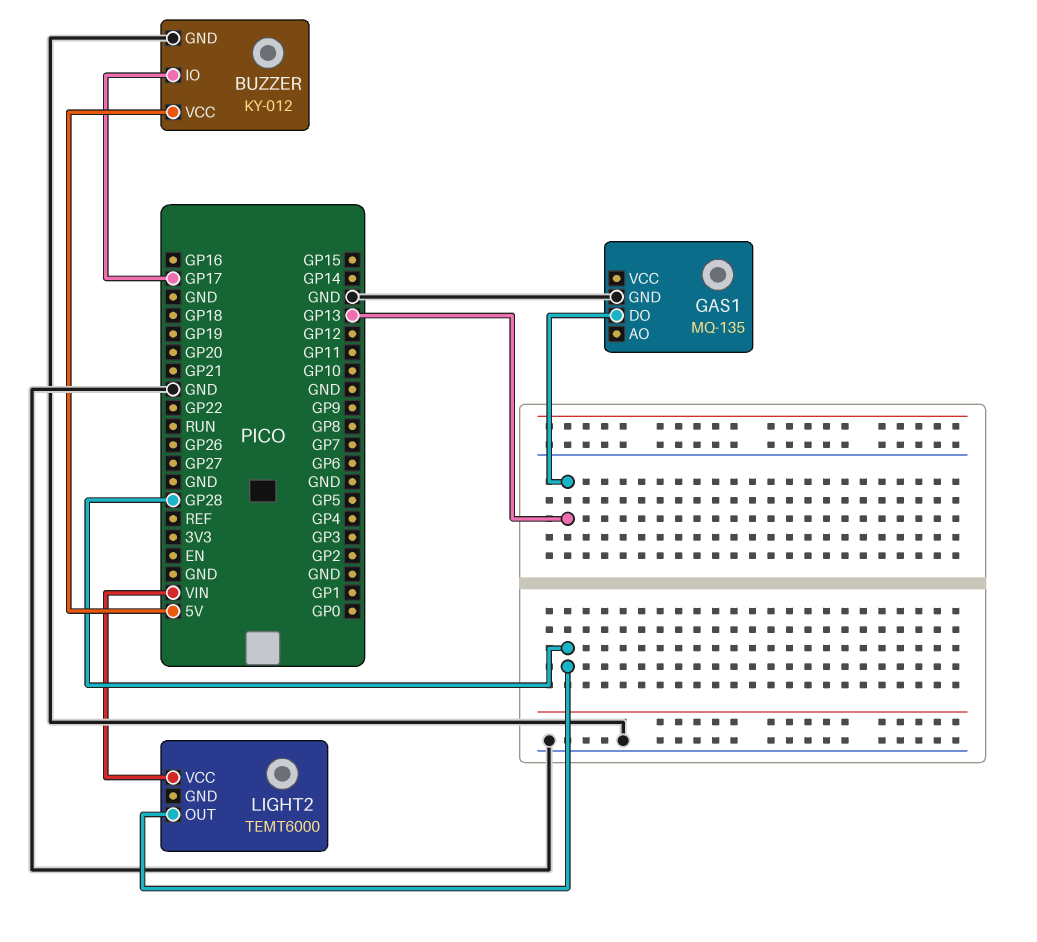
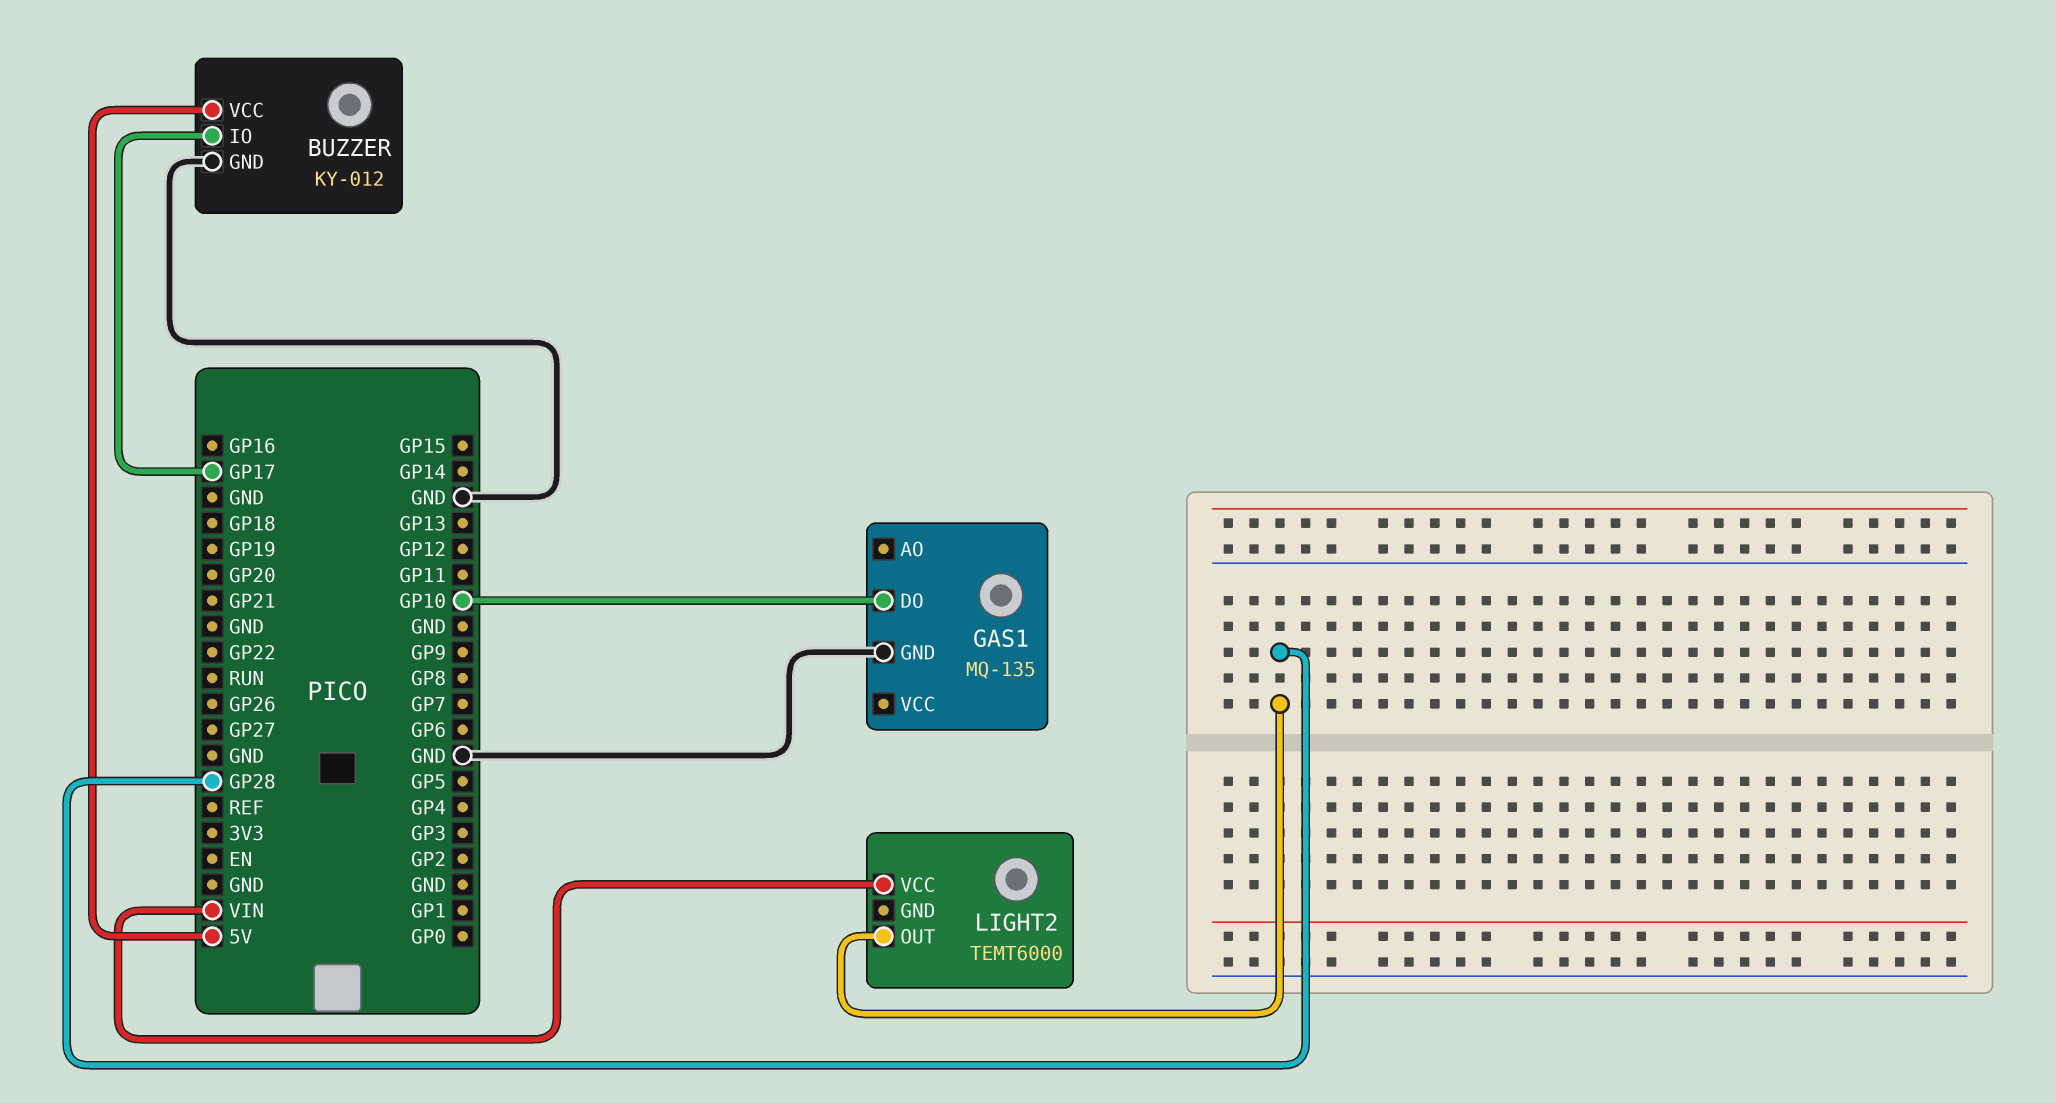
GAS1 pin DO: GP13 -> GP10

